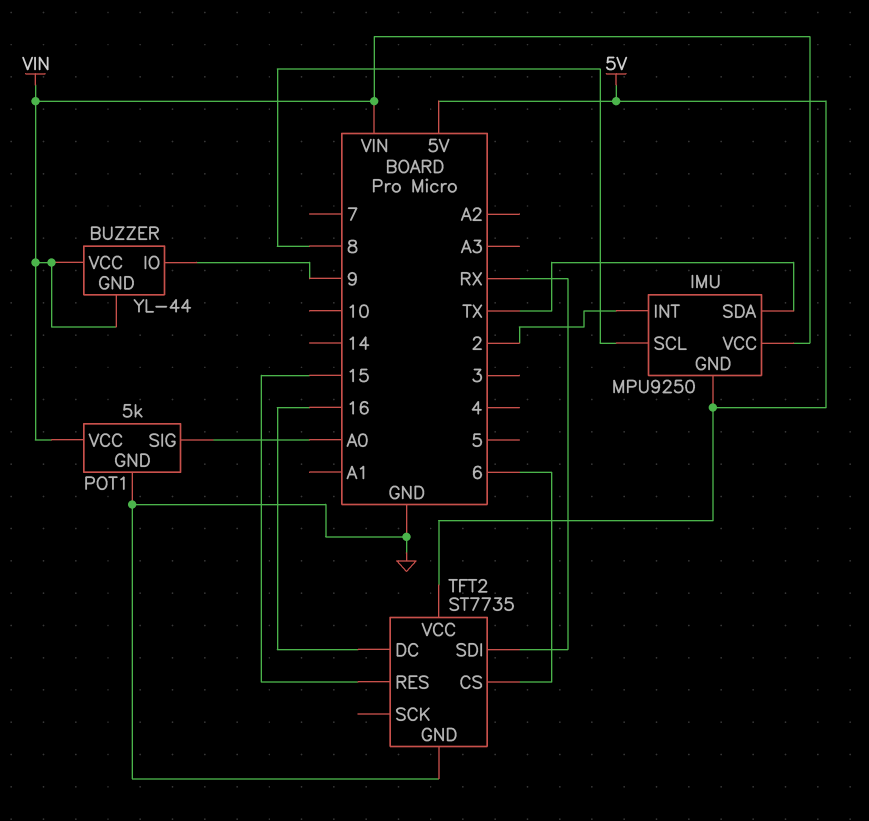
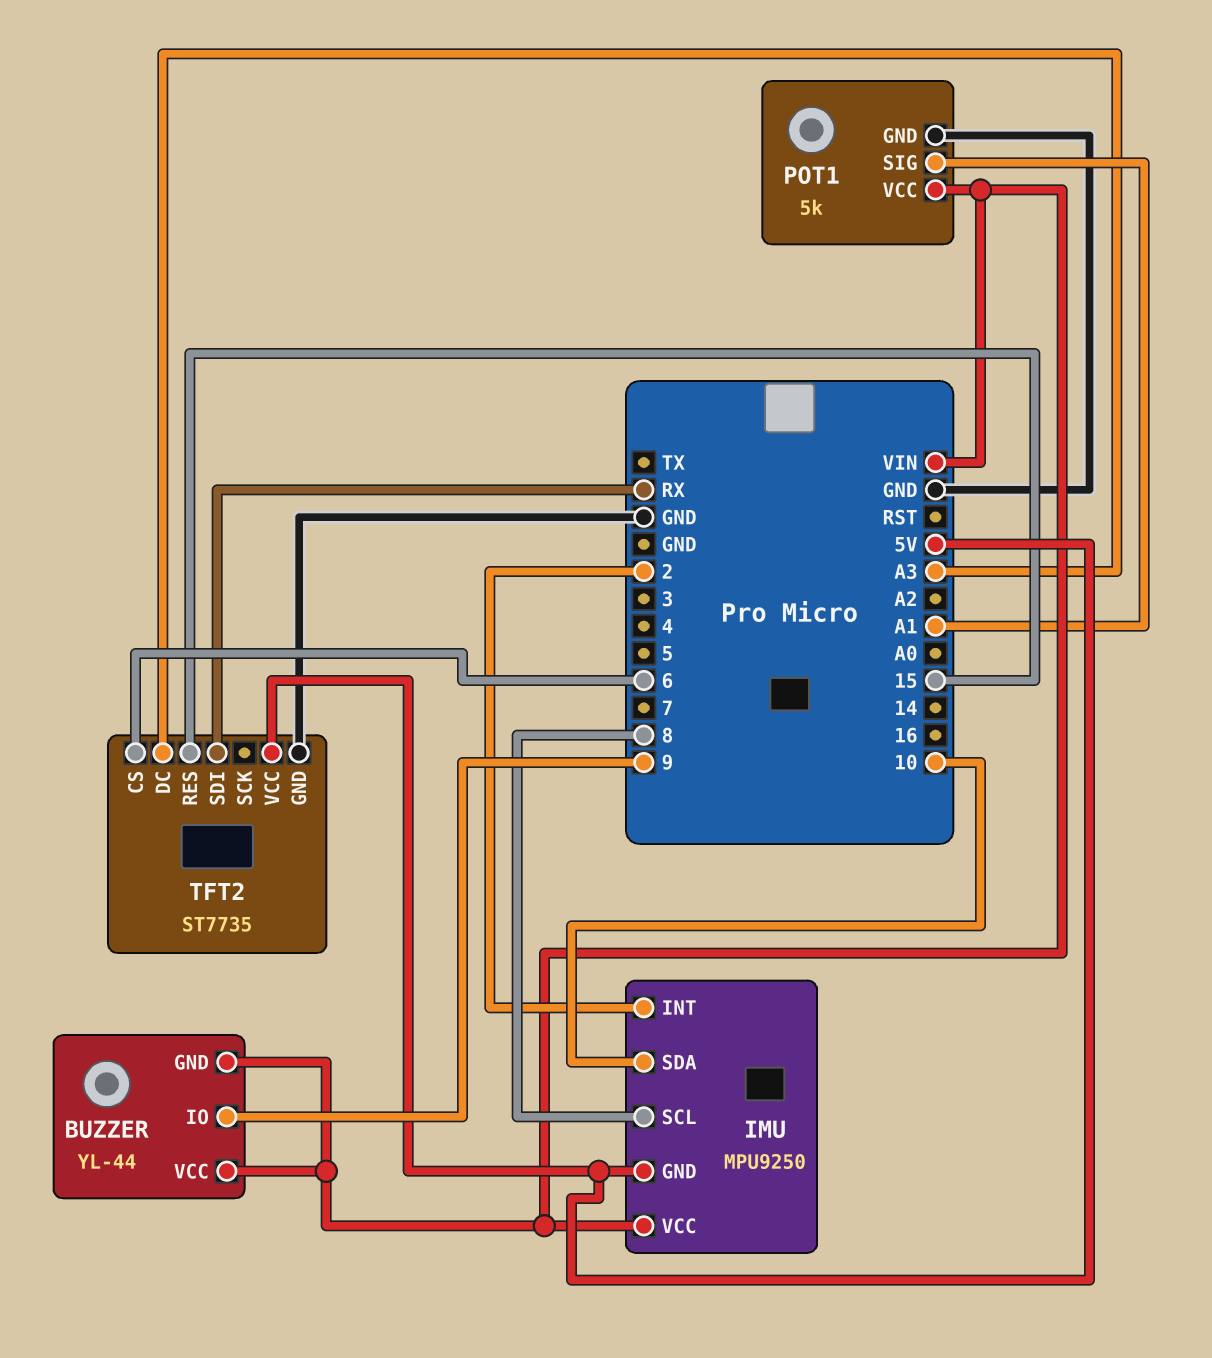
IMU pin SDA: TX -> 10
POT1 pin SIG: A0 -> A1
TFT2 pin DC: 16 -> A3

